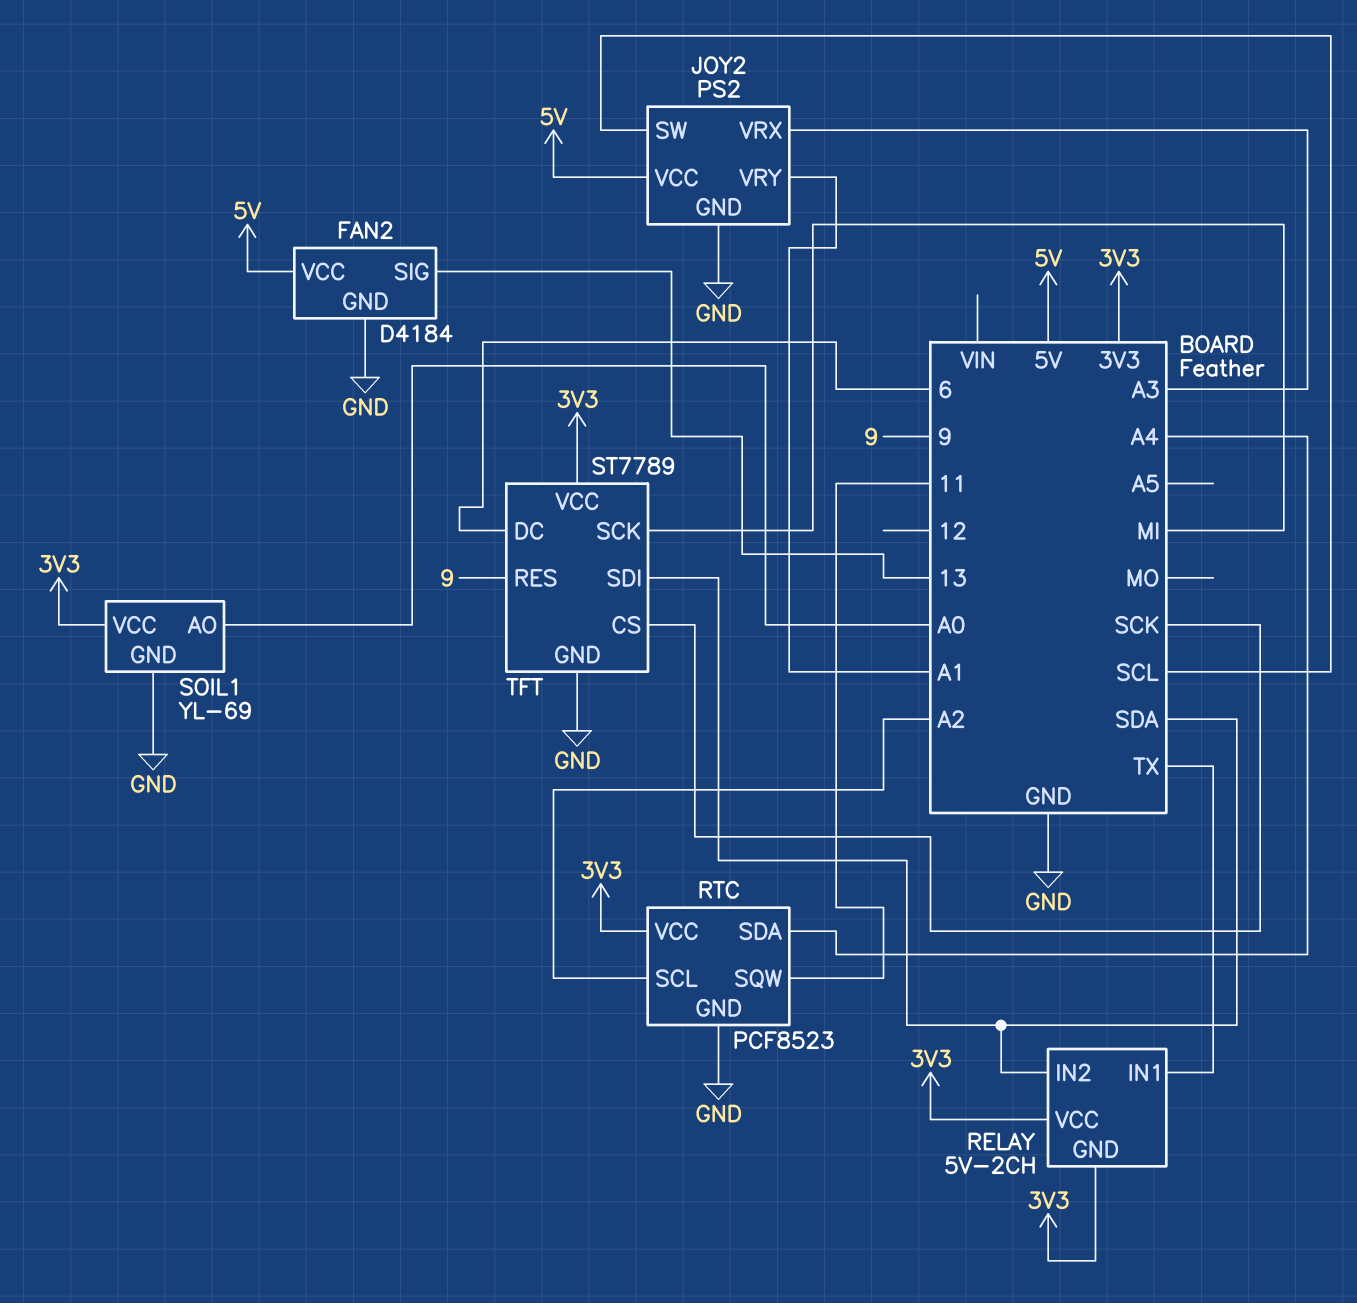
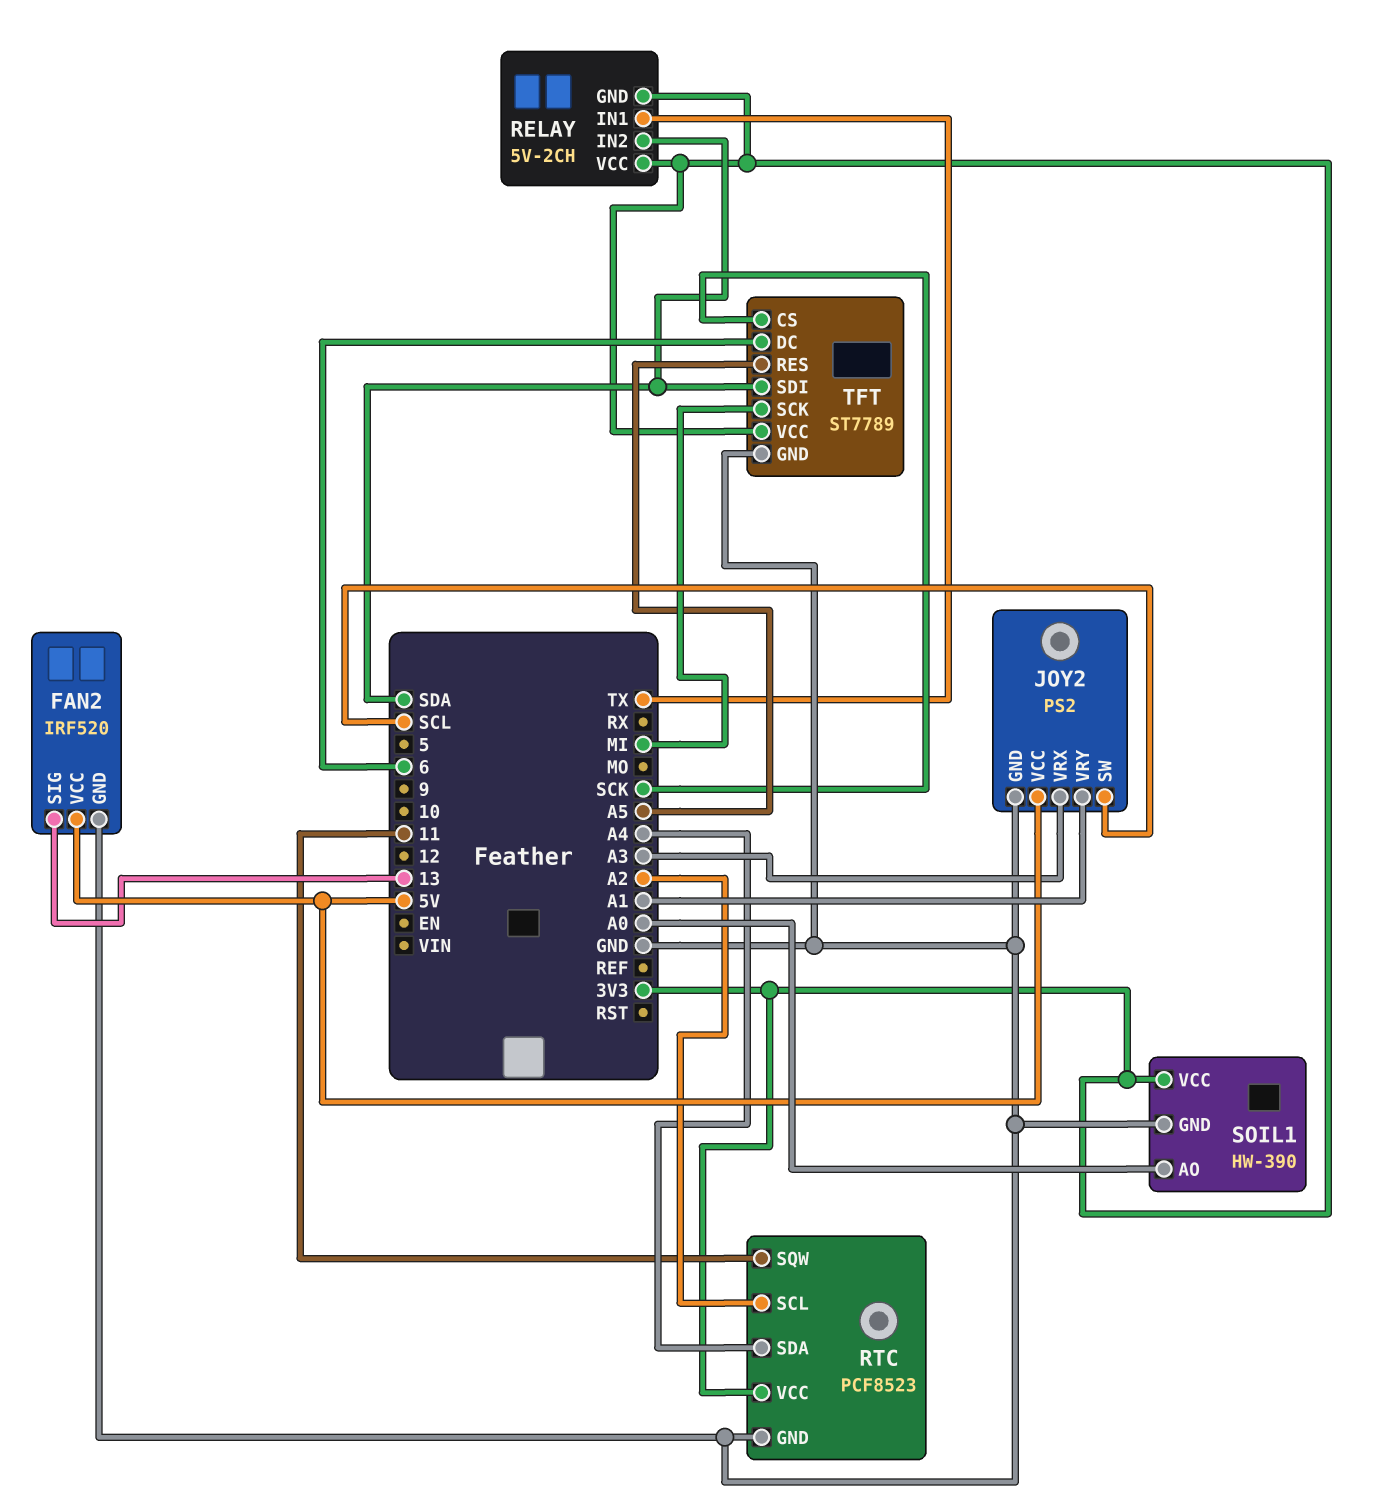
FAN2: D4184 -> IRF520
SOIL1: YL-69 -> HW-390
TFT pin RES: 9 -> A5

